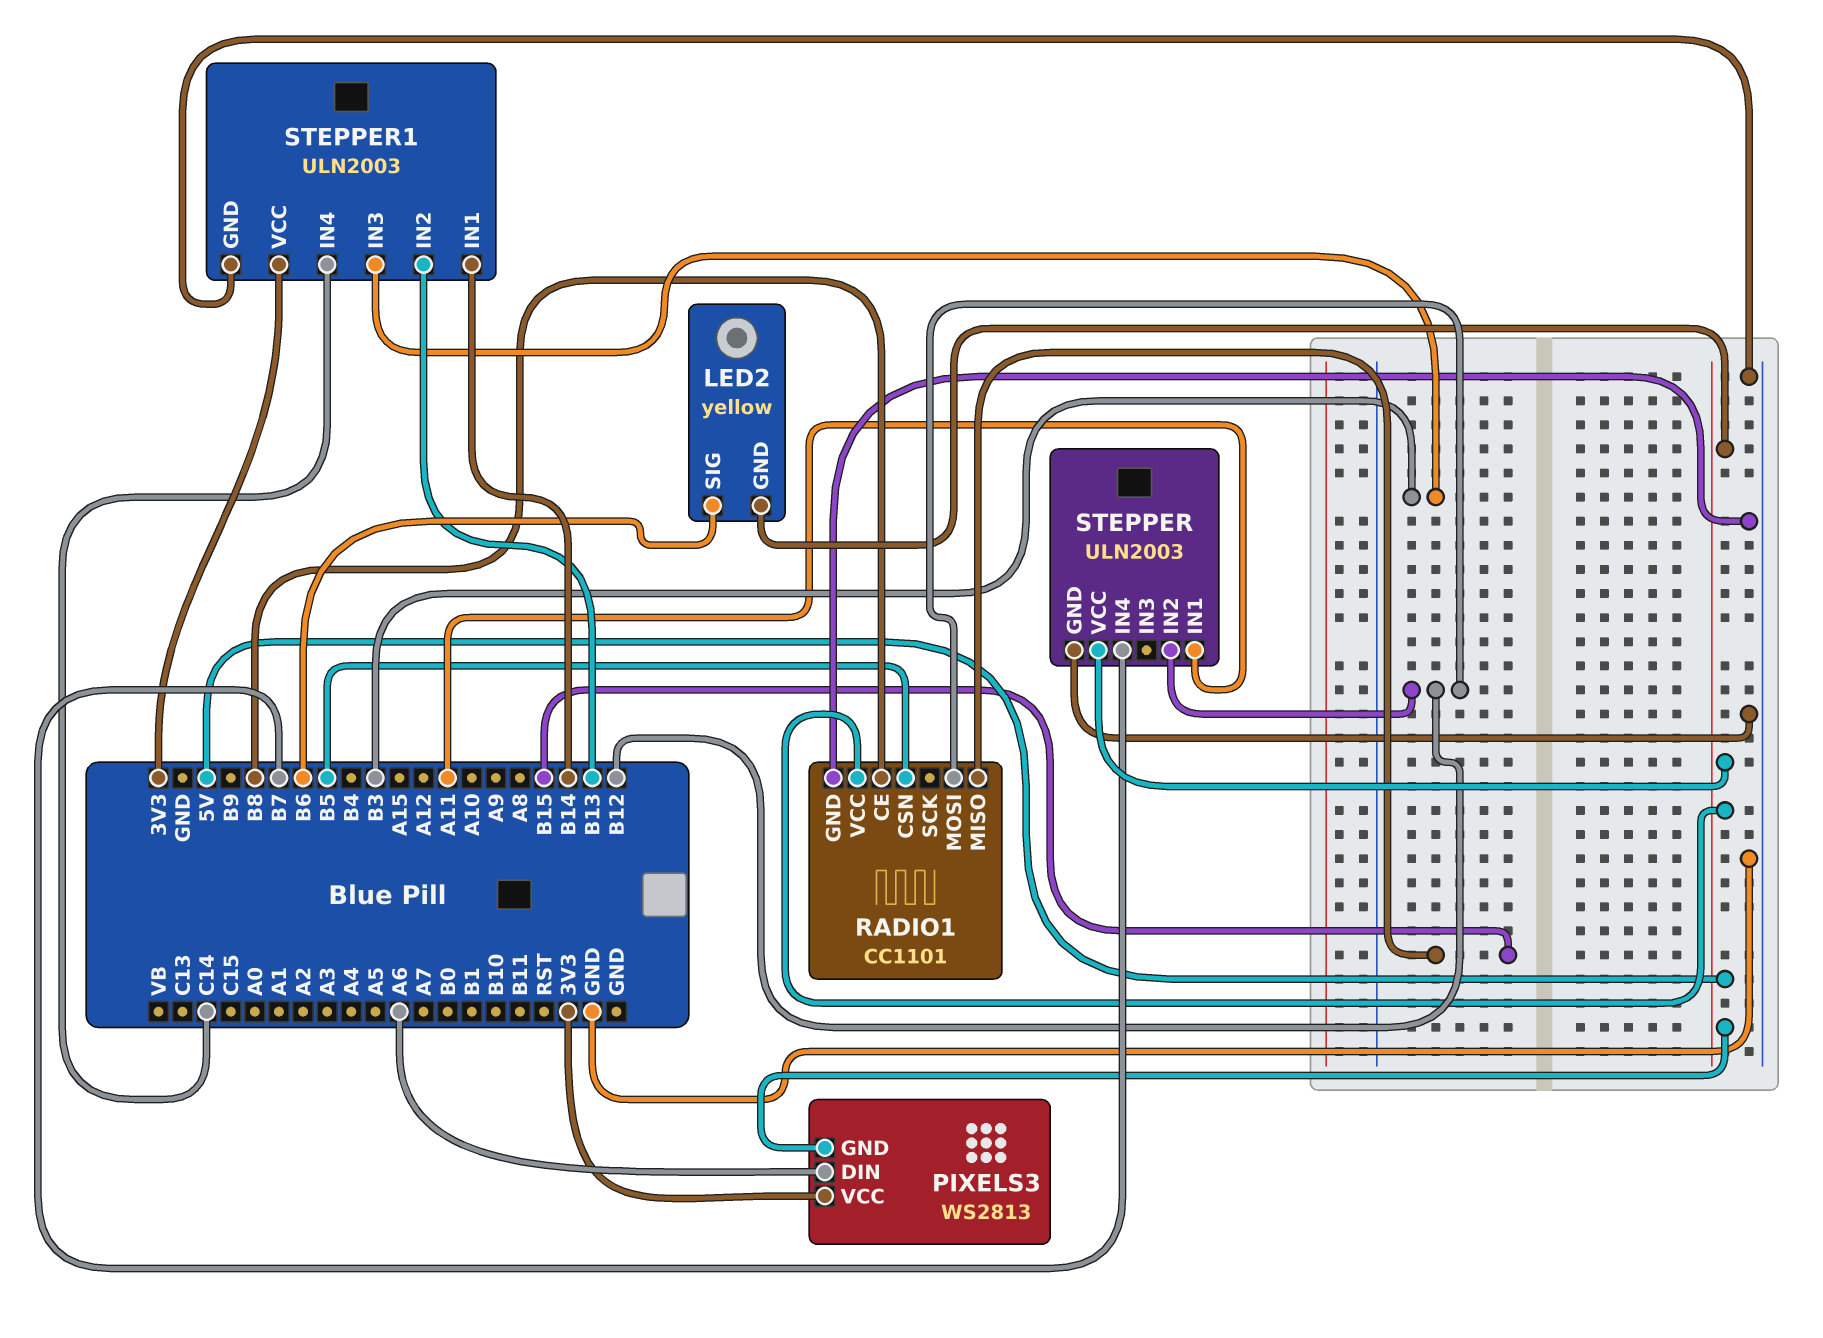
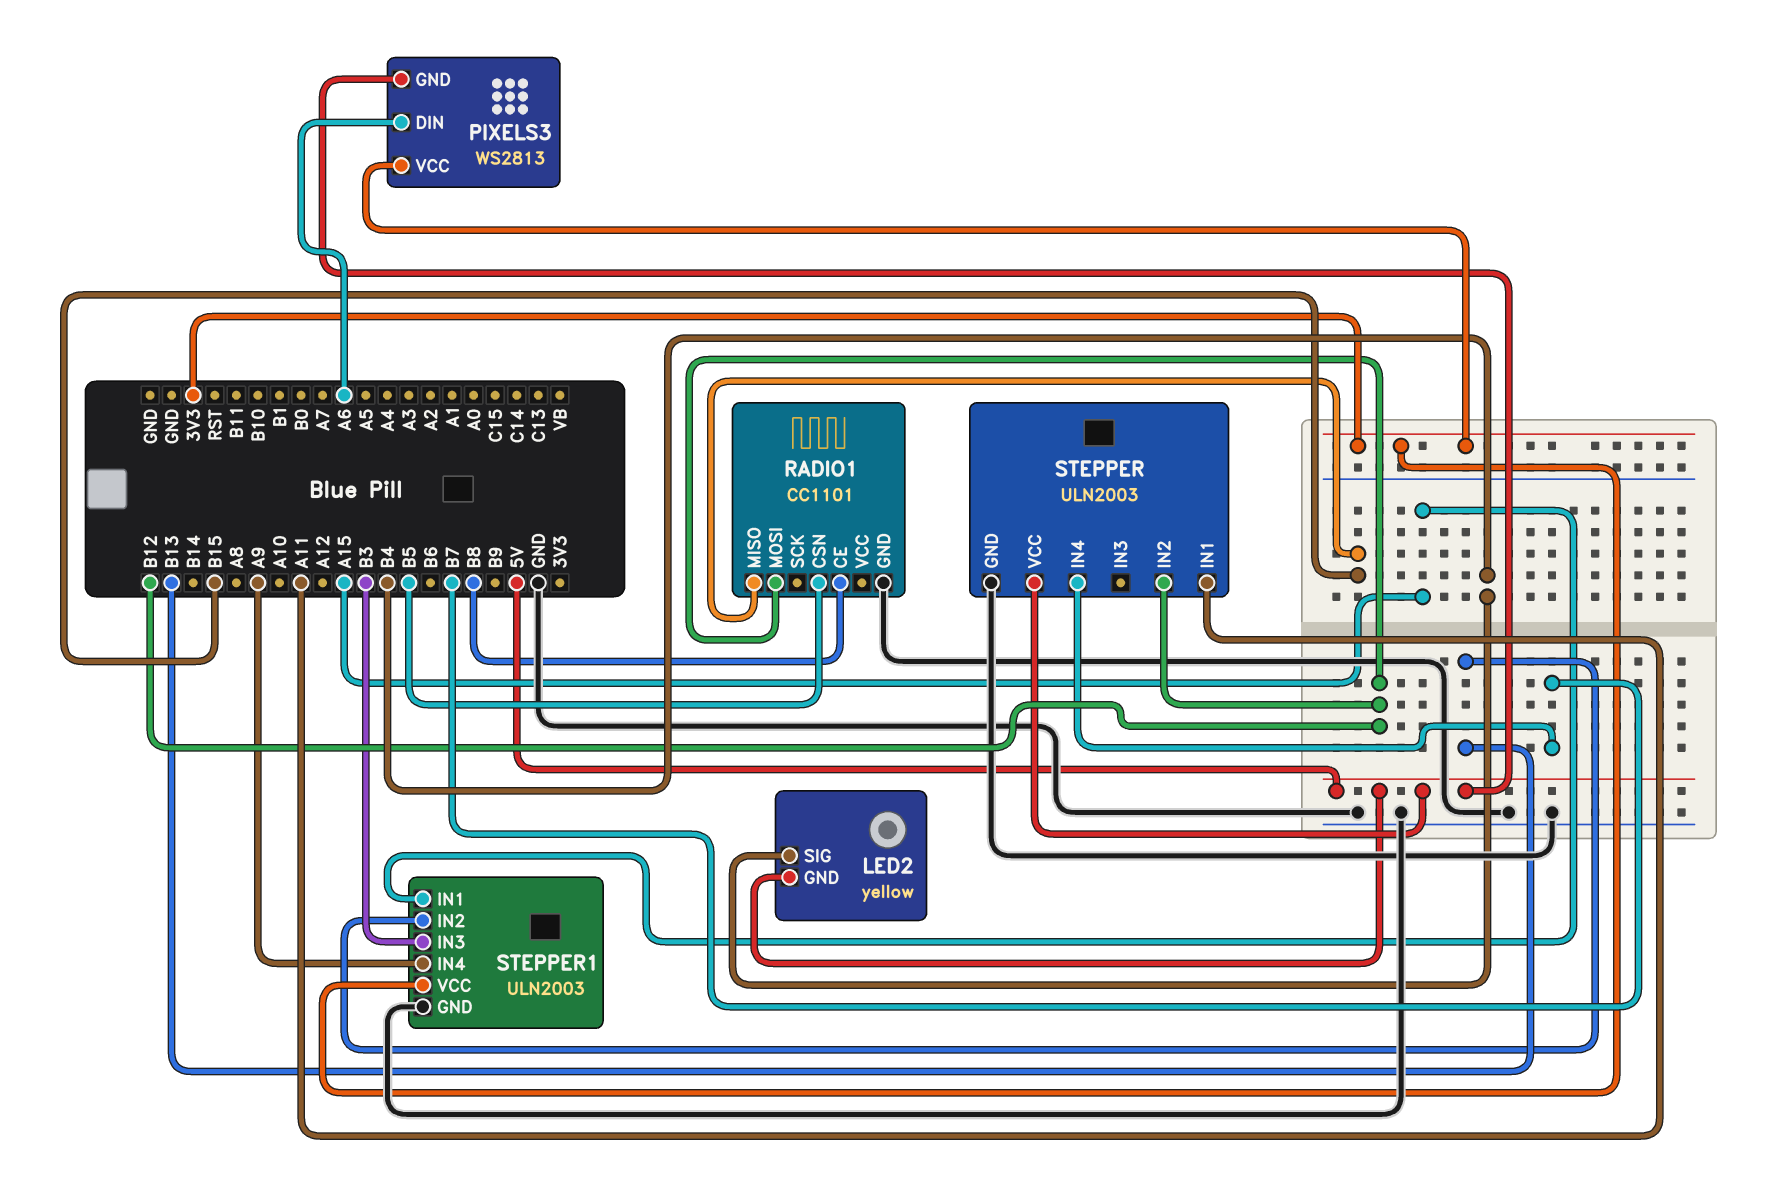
LED2 pin SIG: B6 -> B4
RADIO1 pin VCC: 5V -> none
STEPPER1 pin IN1: B14 -> A15
STEPPER1 pin IN4: C14 -> A9

